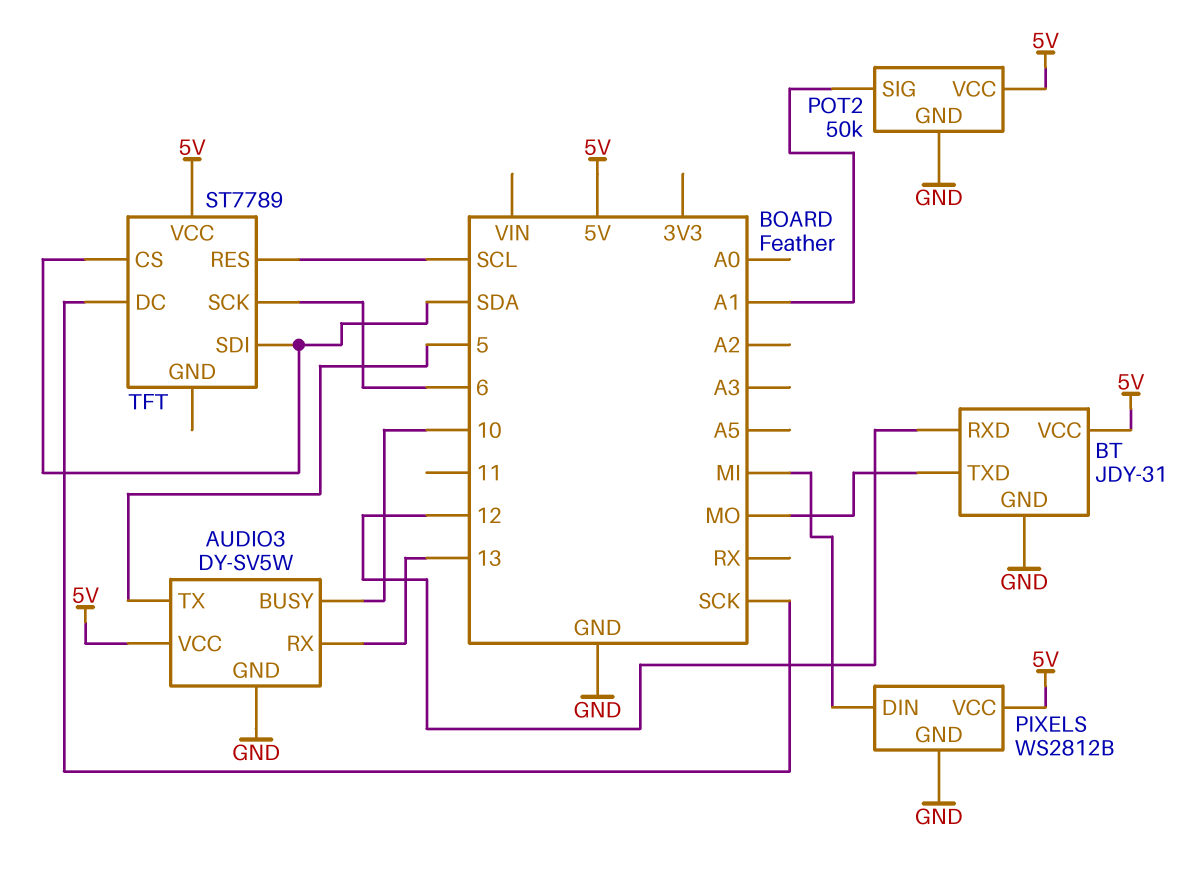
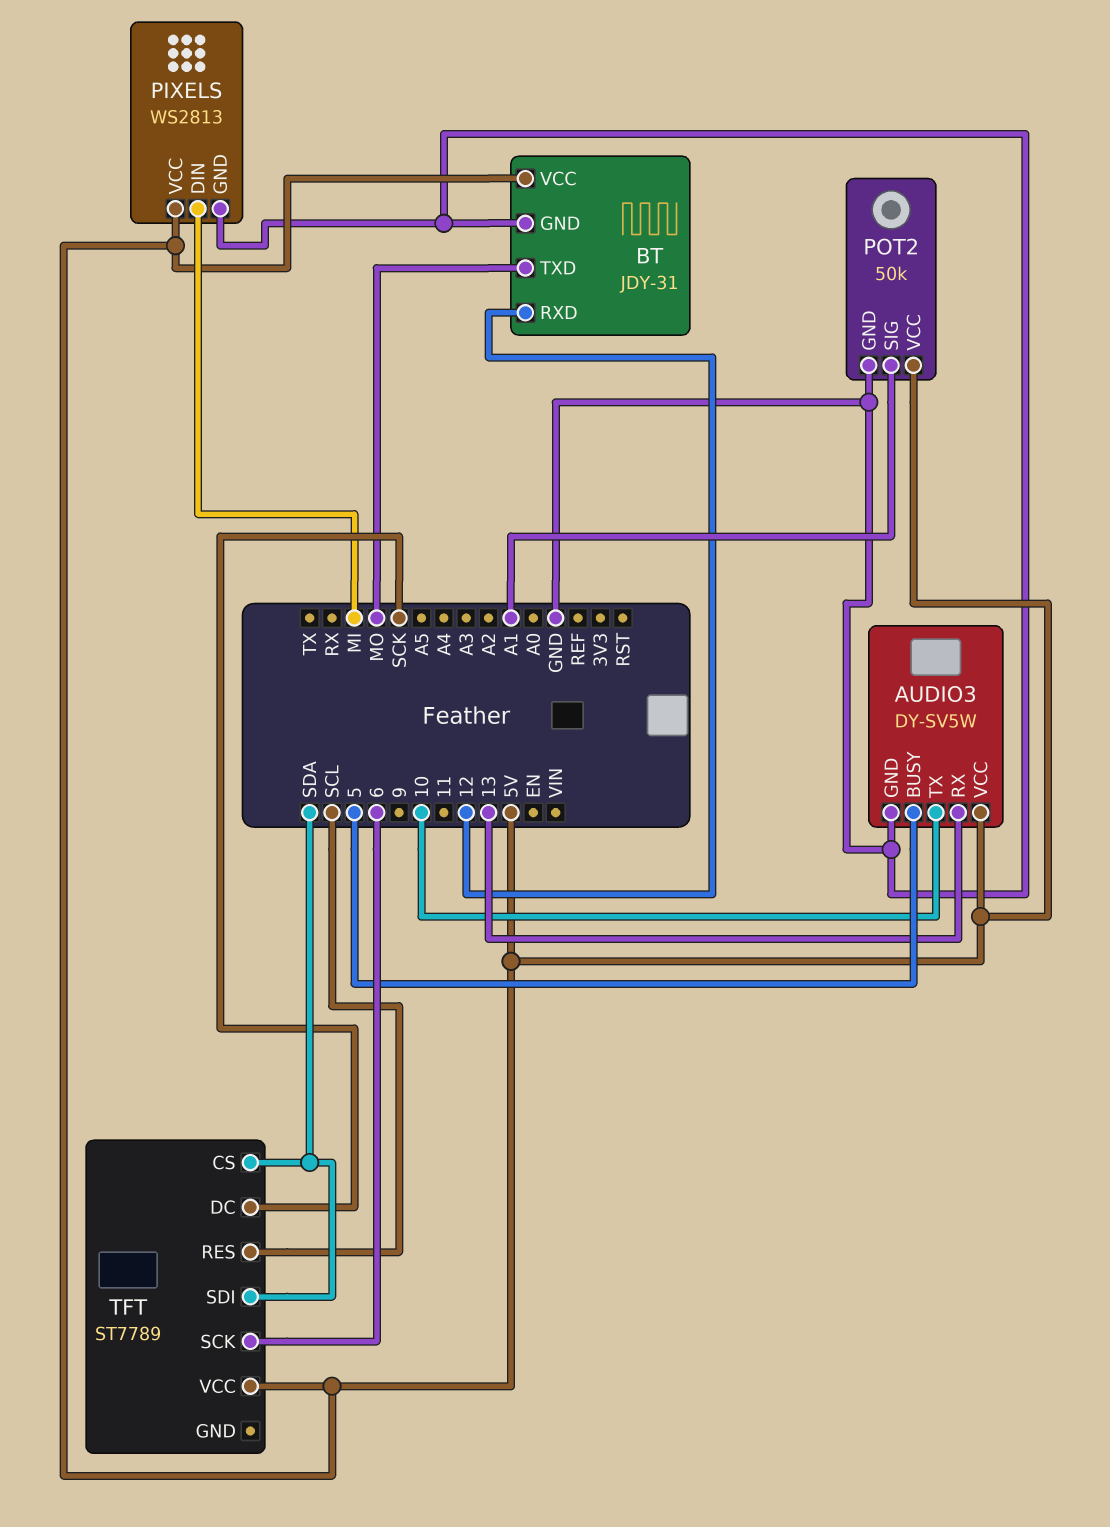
AUDIO3 pin BUSY: 10 -> 5
AUDIO3 pin TX: 5 -> 10
PIXELS: WS2812B -> WS2813

